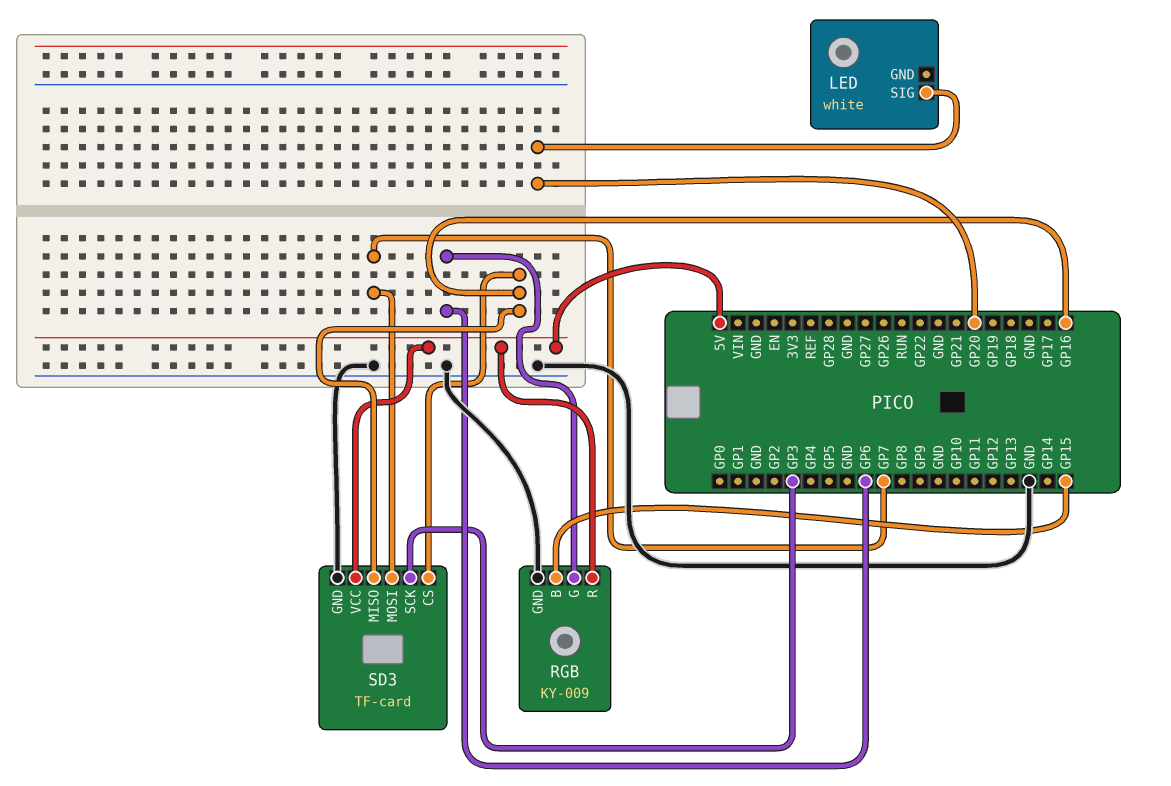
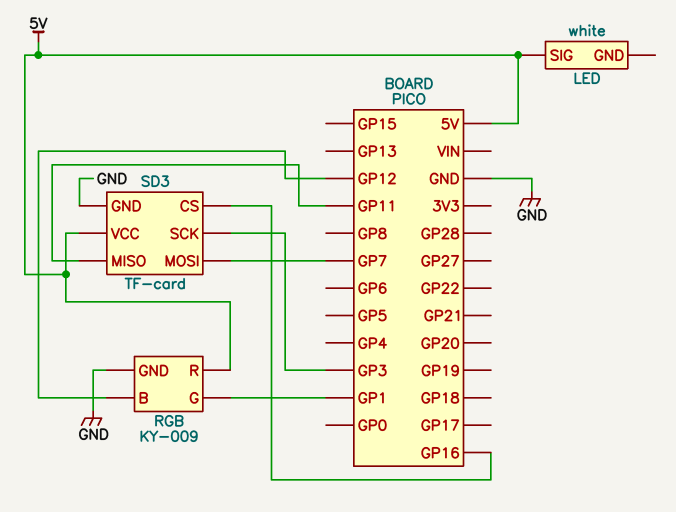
LED pin SIG: GP20 -> 5V
RGB pin B: GP15 -> GP12
RGB pin G: GP6 -> GP1
SD3 pin MISO: GP16 -> GP11

